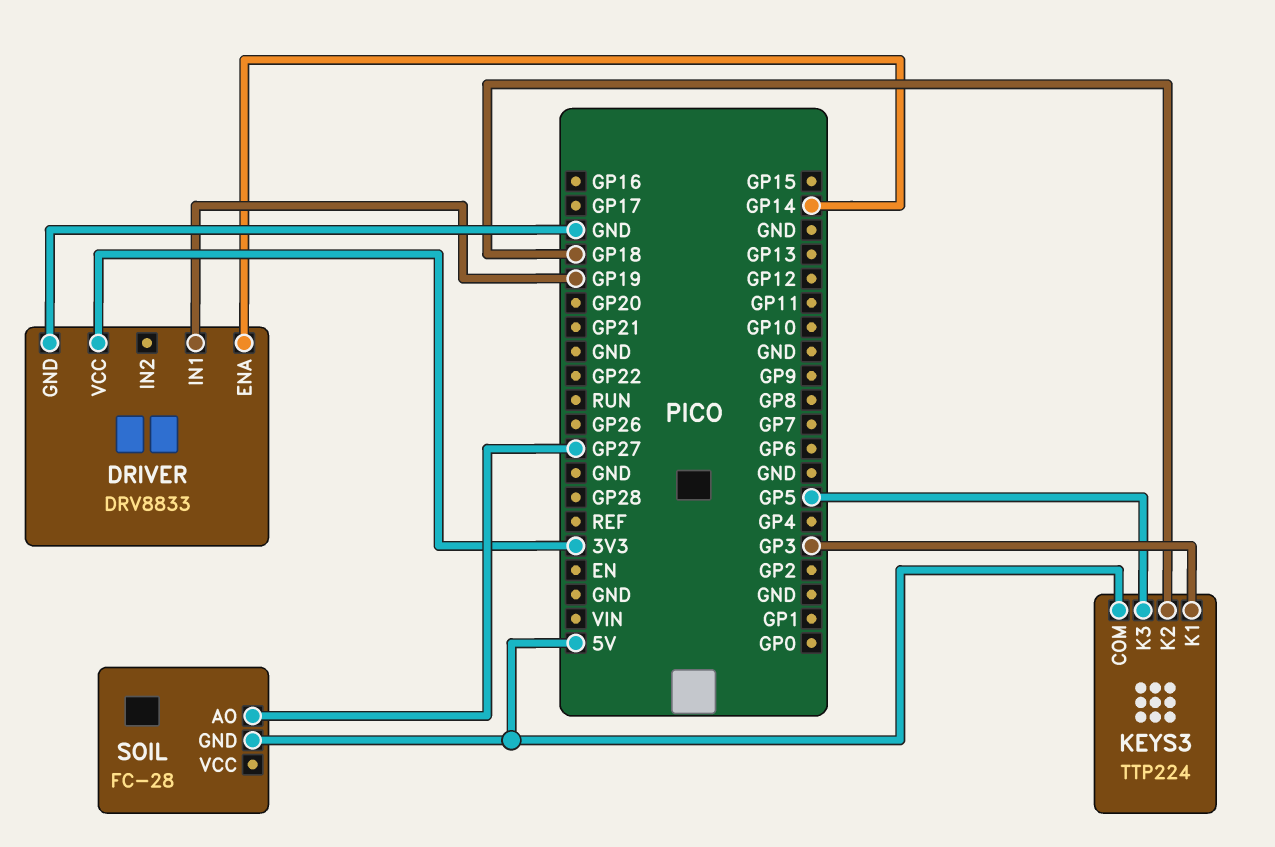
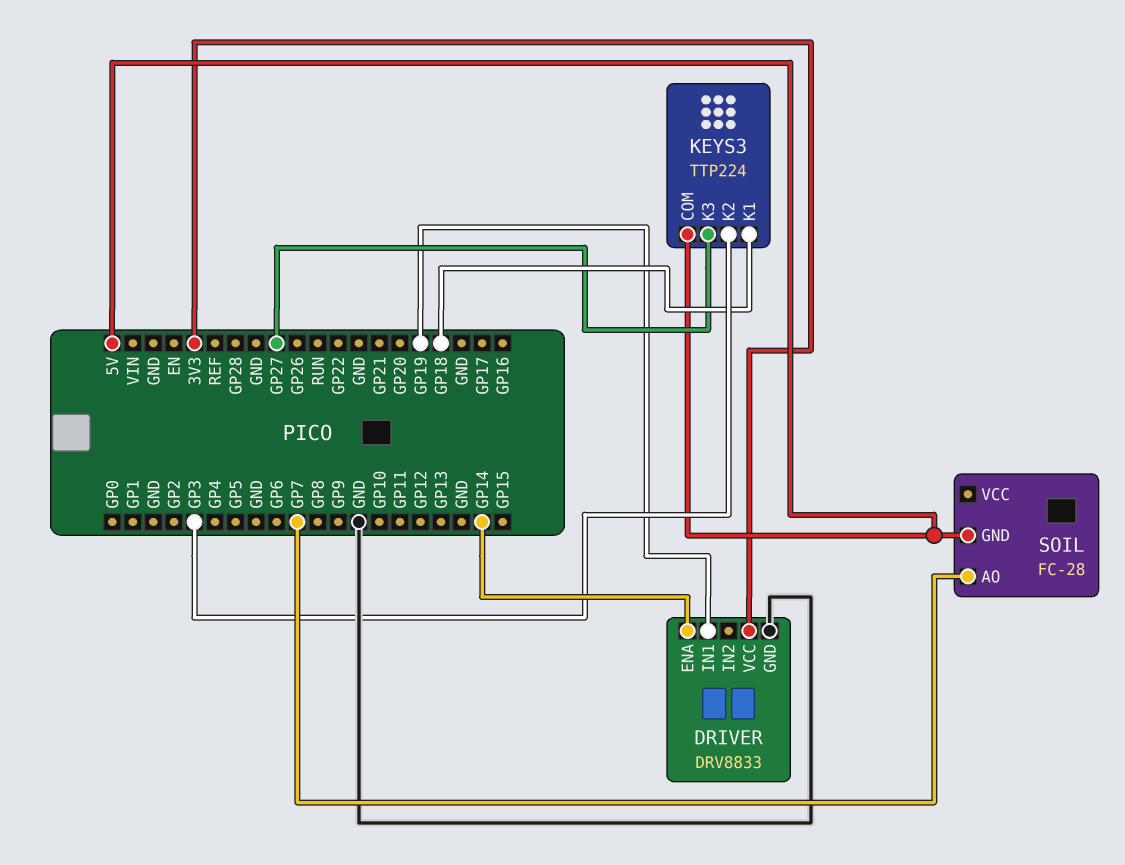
KEYS3 pin K1: GP3 -> GP18
KEYS3 pin K2: GP18 -> GP3
KEYS3 pin K3: GP5 -> GP27
SOIL pin AO: GP27 -> GP7

